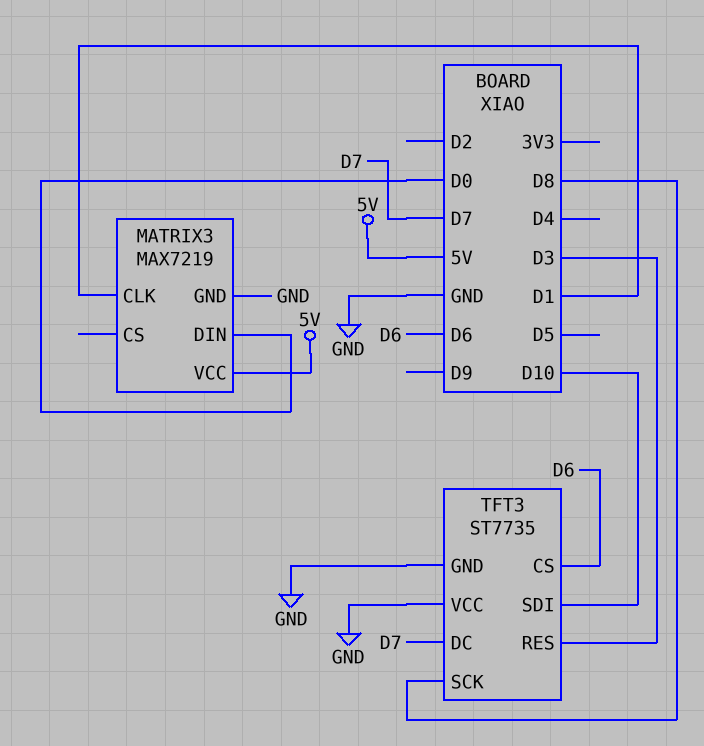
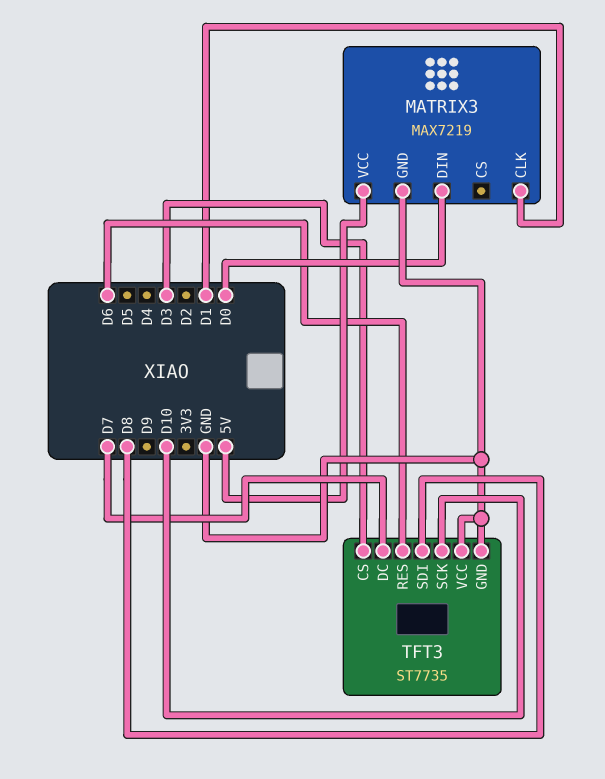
TFT3 pin CS: D6 -> D3
TFT3 pin RES: D3 -> D6
TFT3 pin SCK: D8 -> D10
TFT3 pin SDI: D10 -> D8

